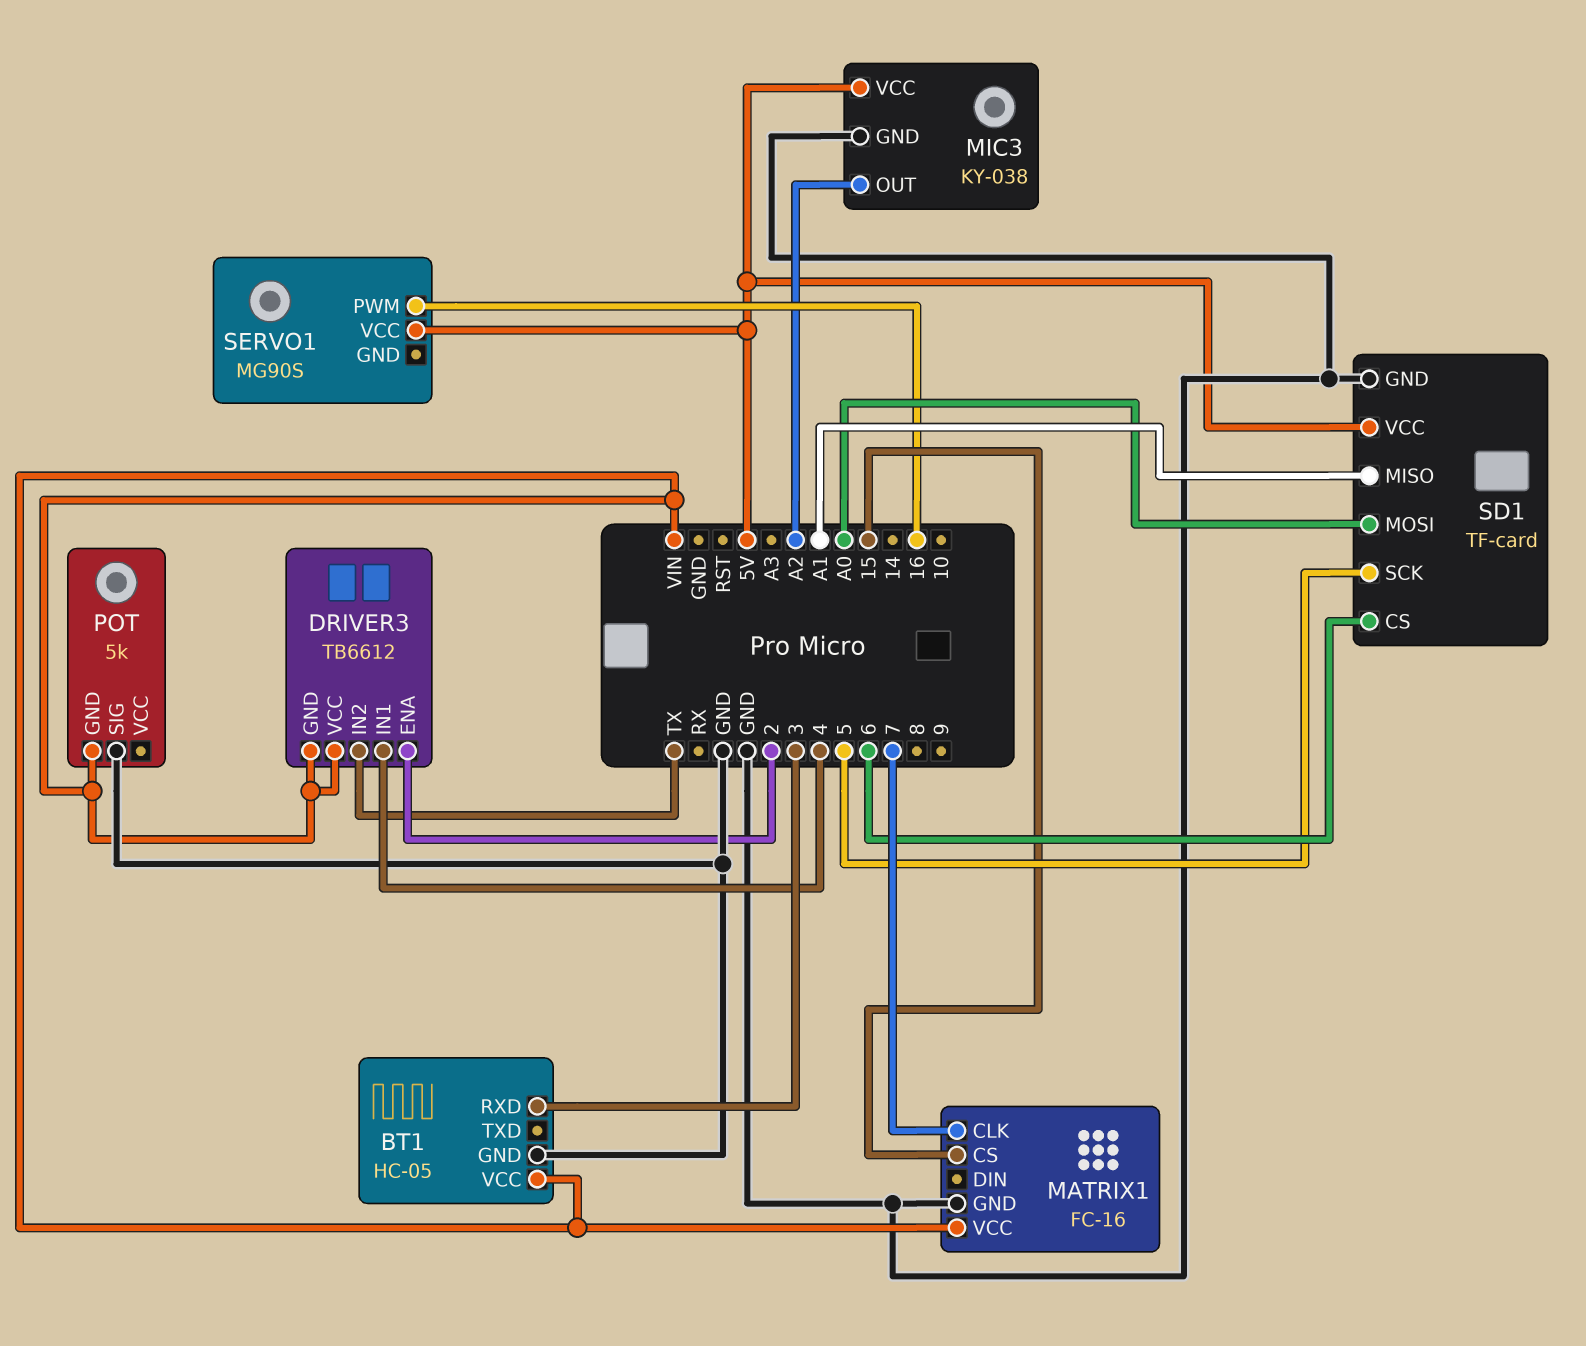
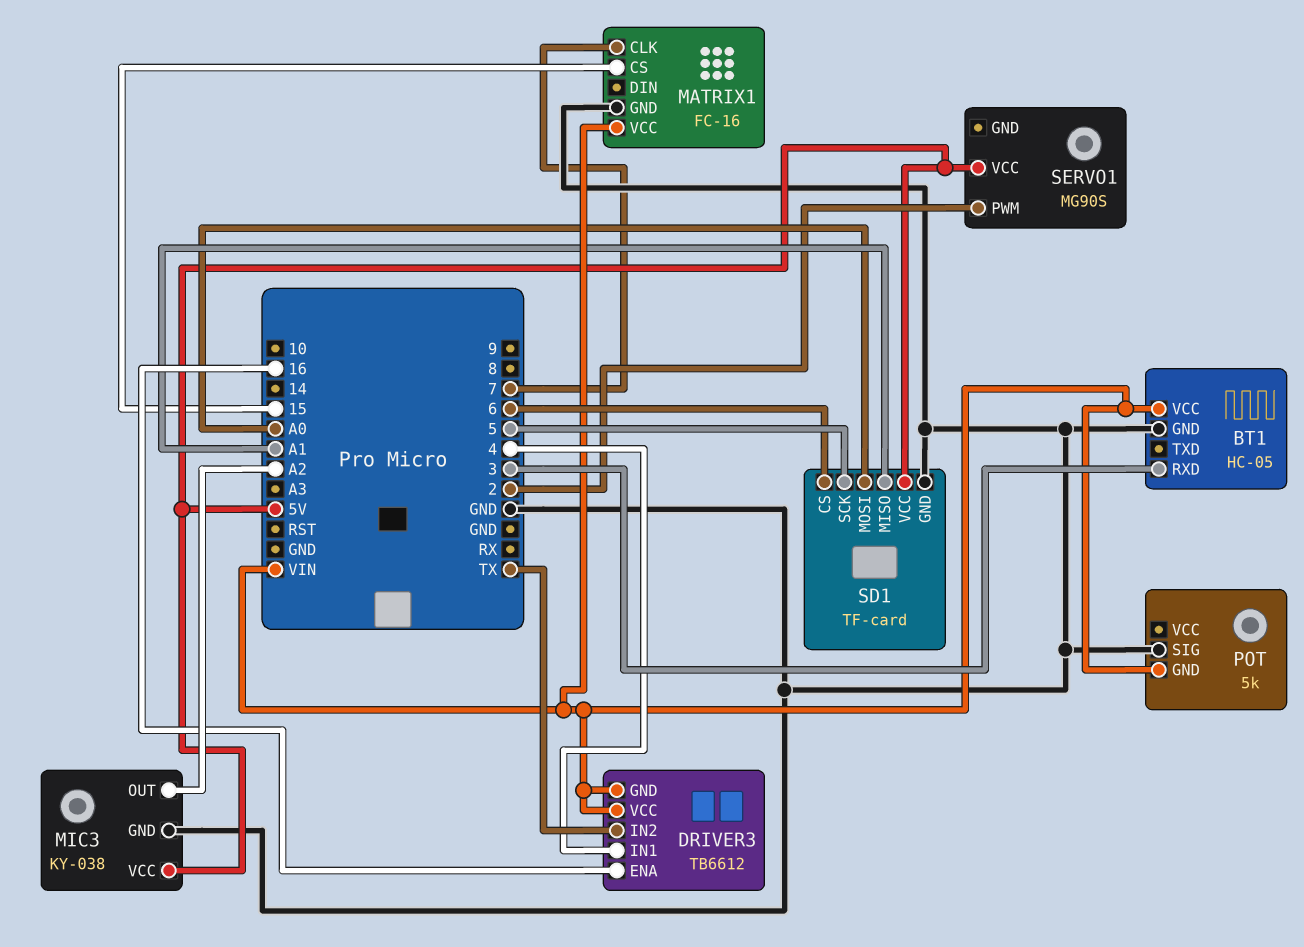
DRIVER3 pin ENA: 2 -> 16
SERVO1 pin PWM: 16 -> 2

